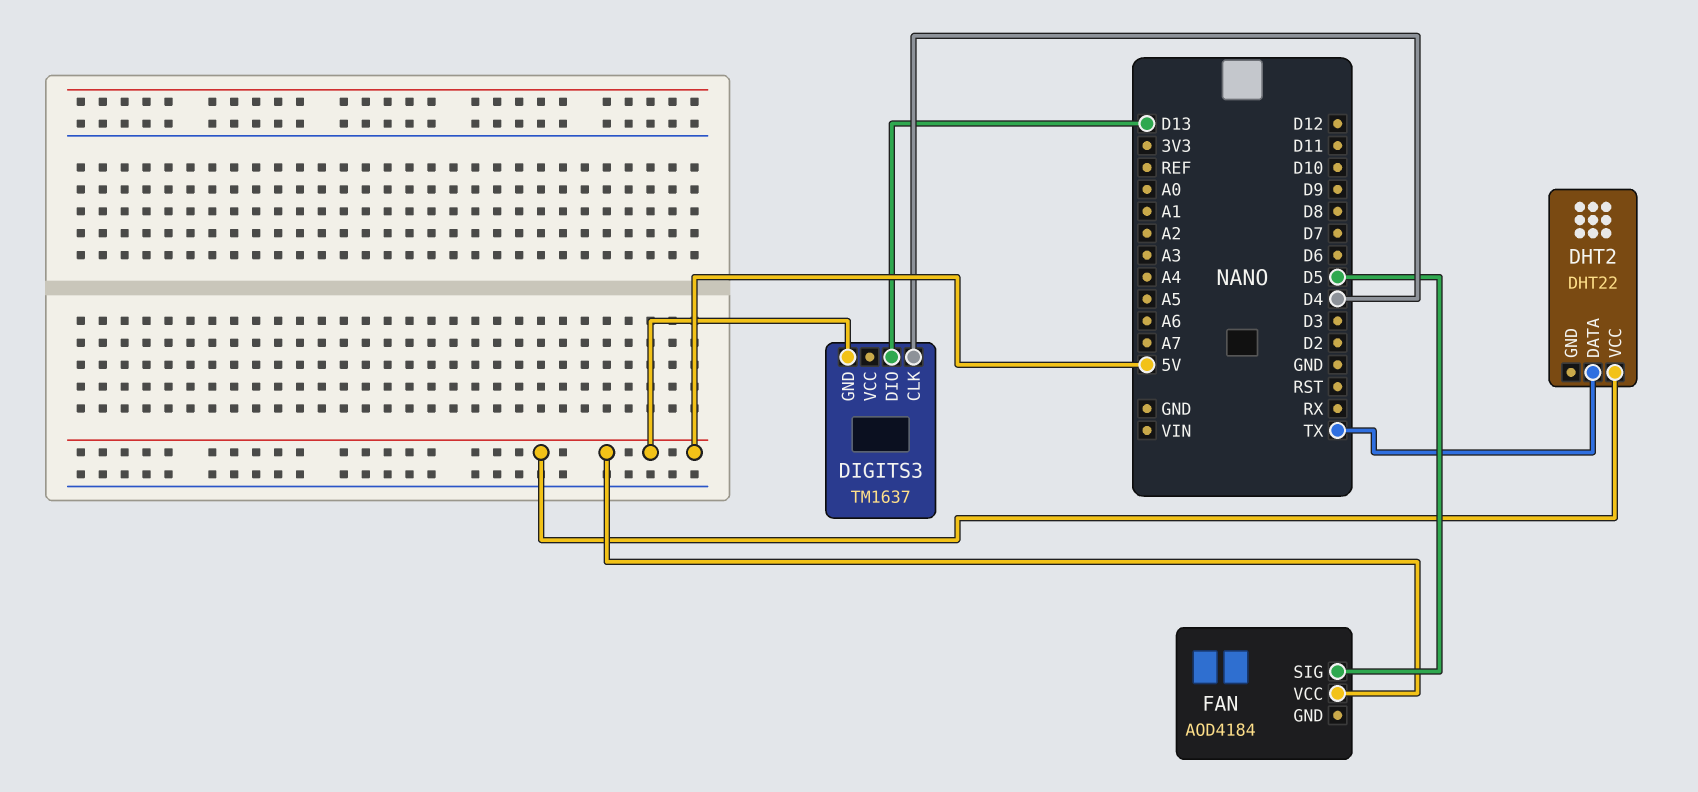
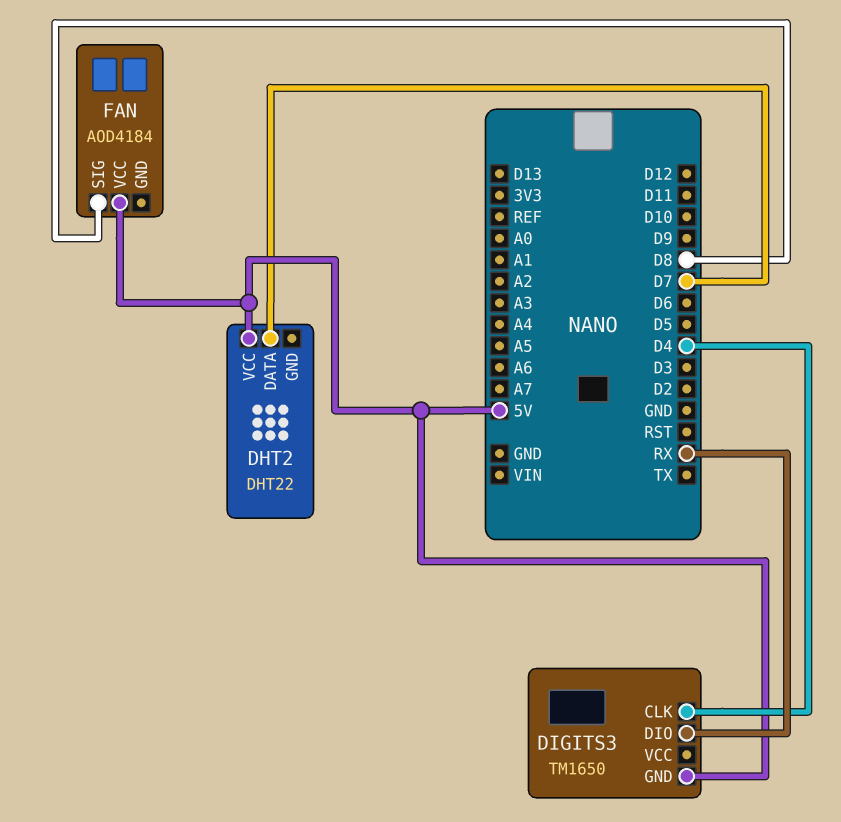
DHT2 pin DATA: TX -> D7
DIGITS3: TM1637 -> TM1650
DIGITS3 pin DIO: D13 -> RX
FAN pin SIG: D5 -> D8

